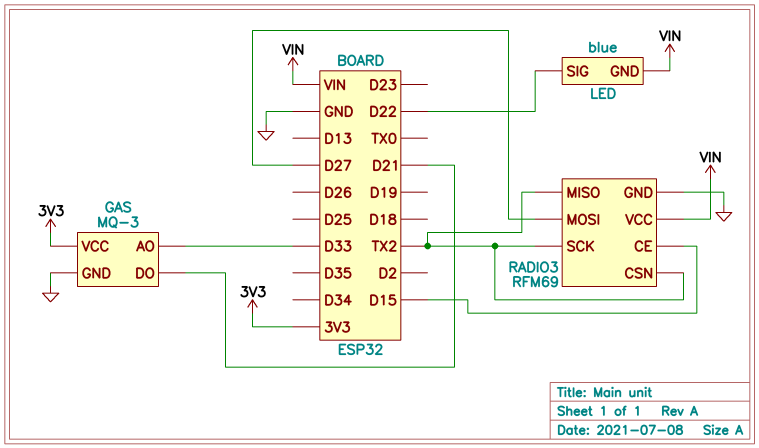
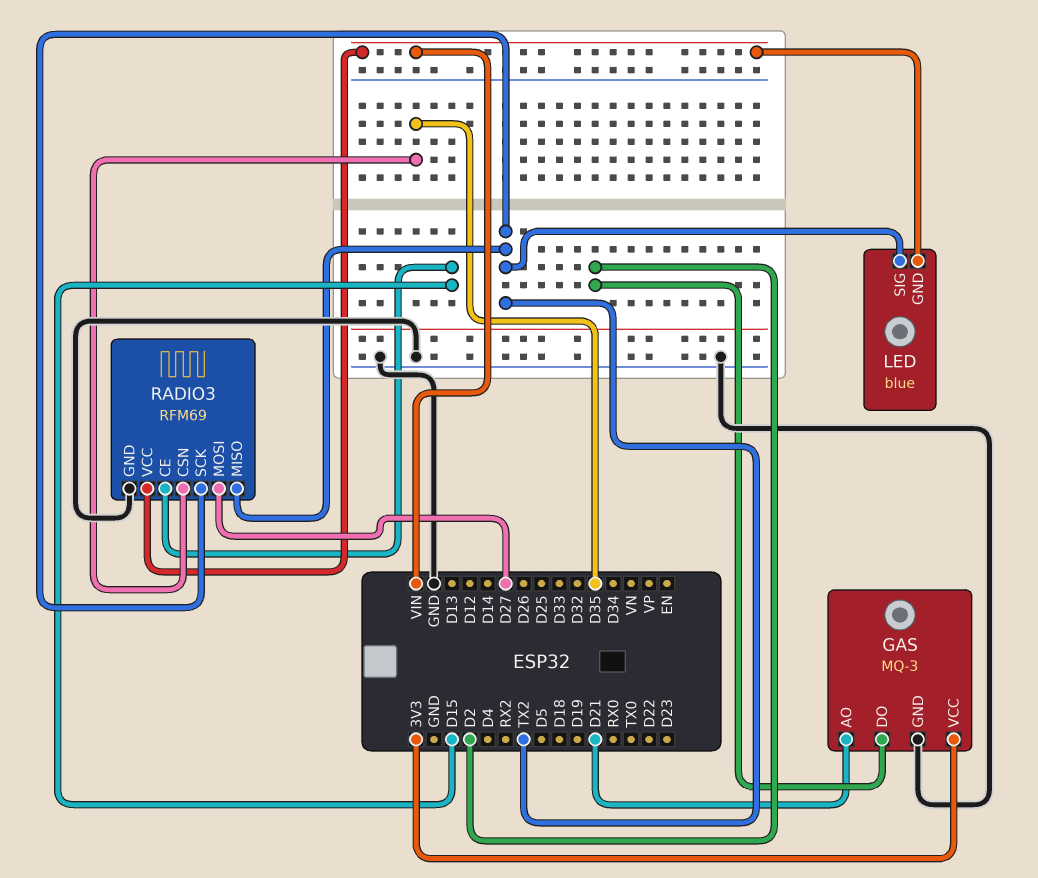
GAS pin AO: D33 -> D21
GAS pin DO: D21 -> D2
LED pin SIG: D22 -> TX2
RADIO3 pin CSN: TX2 -> D35

